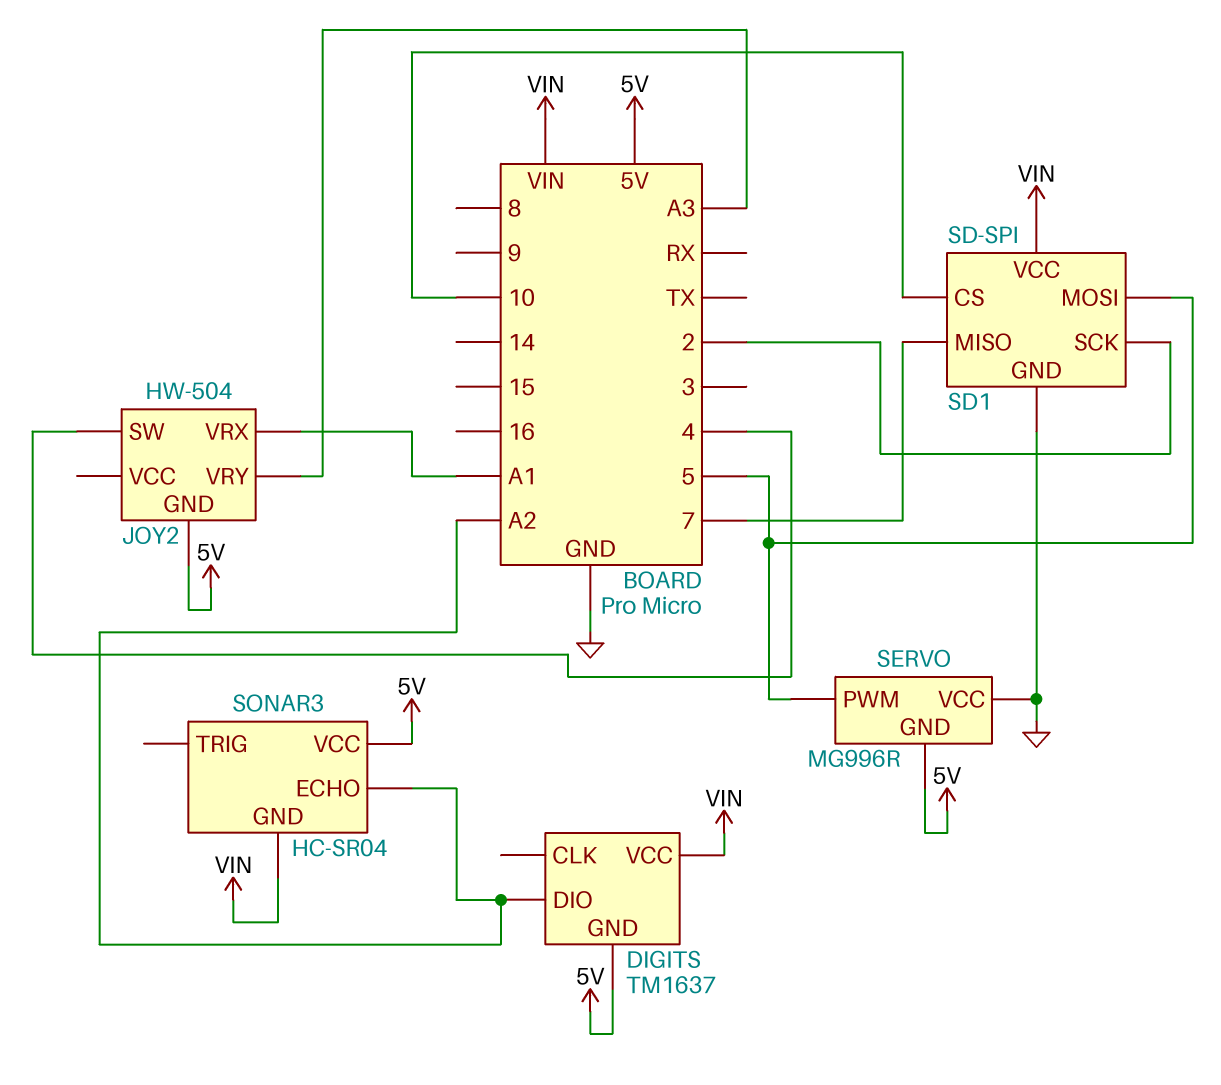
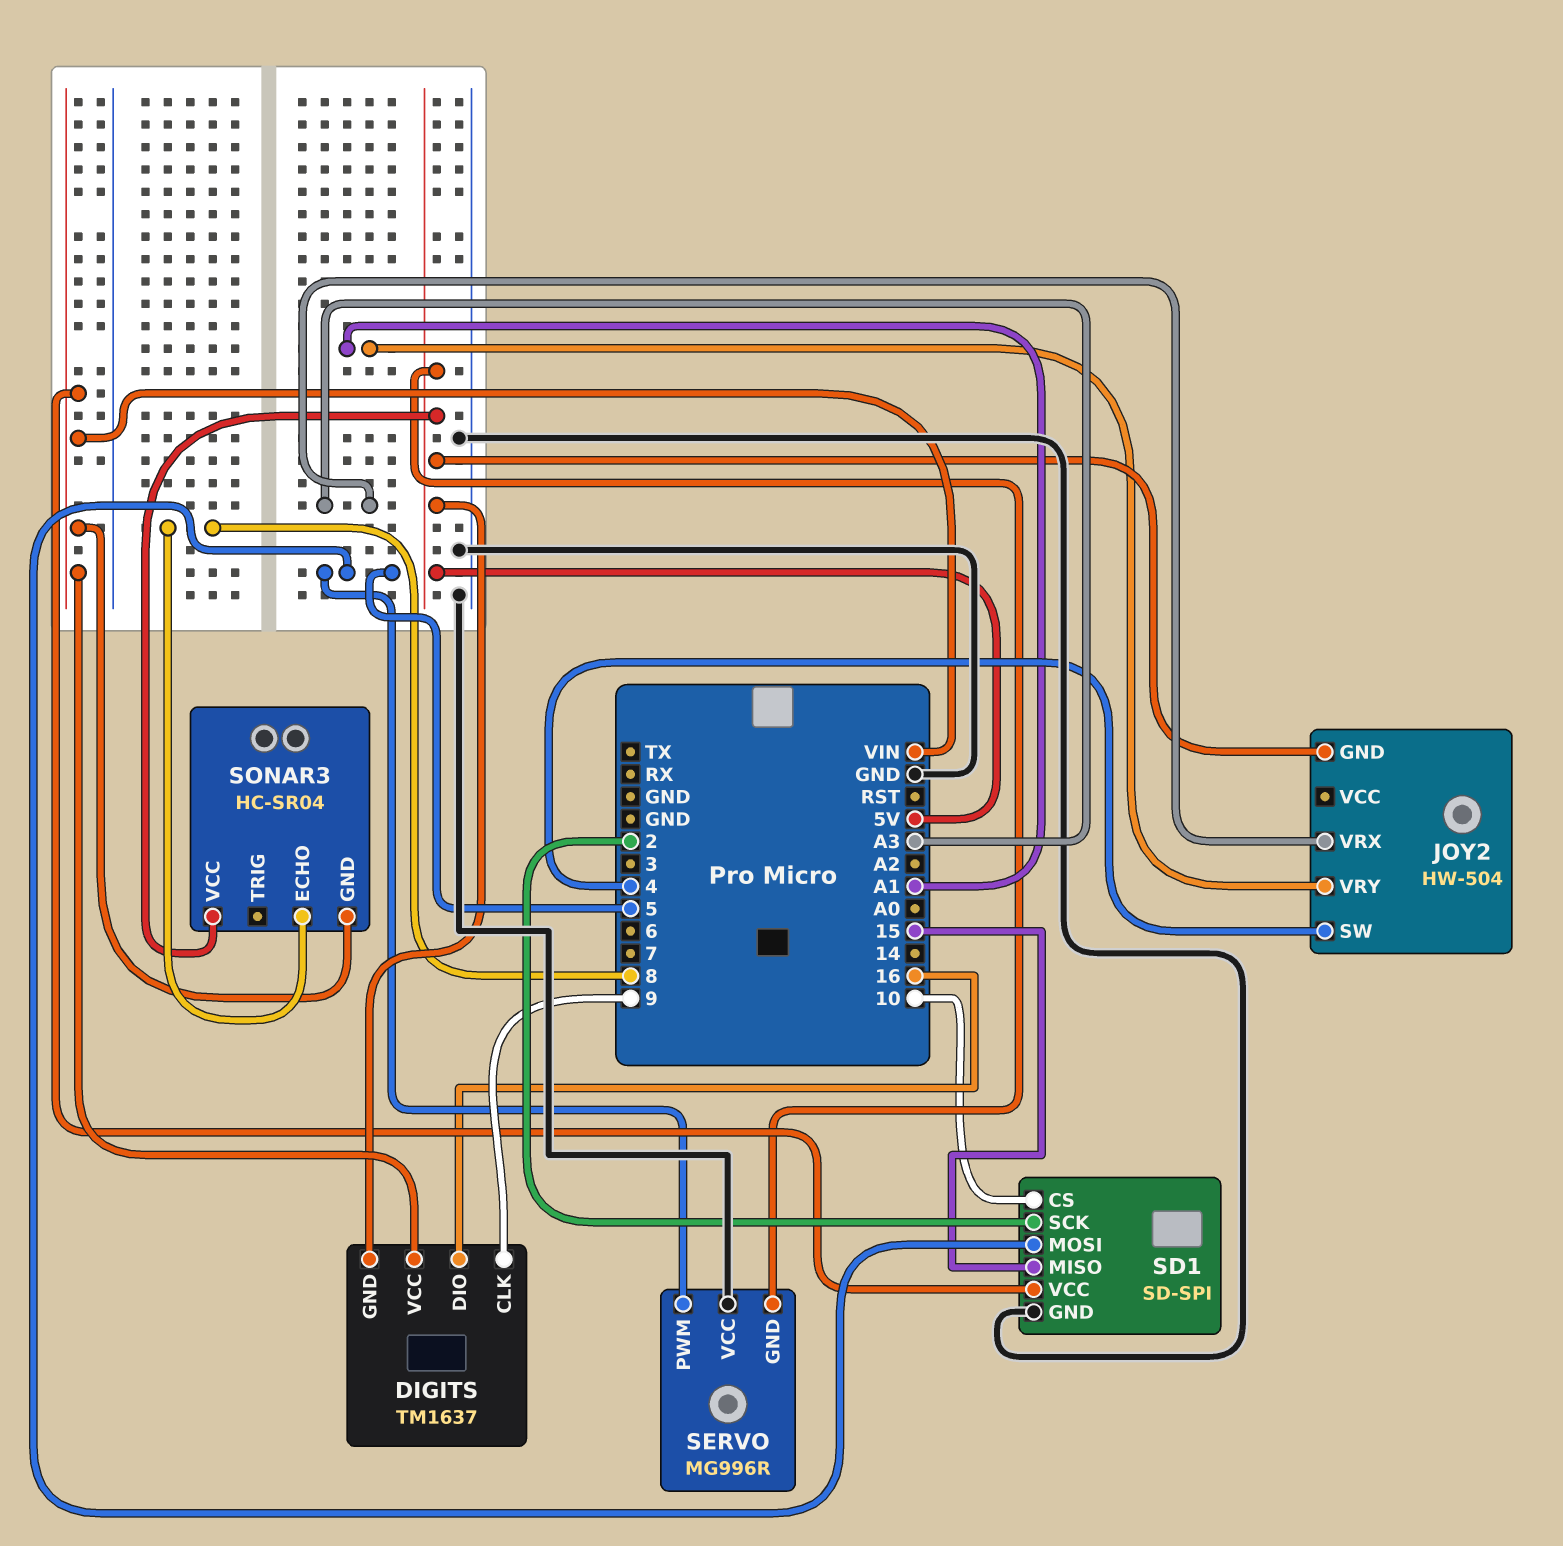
DIGITS pin CLK: none -> 9
DIGITS pin DIO: A2 -> 16
JOY2 pin VRX: A1 -> A3
JOY2 pin VRY: A3 -> A1
SD1 pin MISO: 7 -> 15
SONAR3 pin ECHO: A2 -> 8

